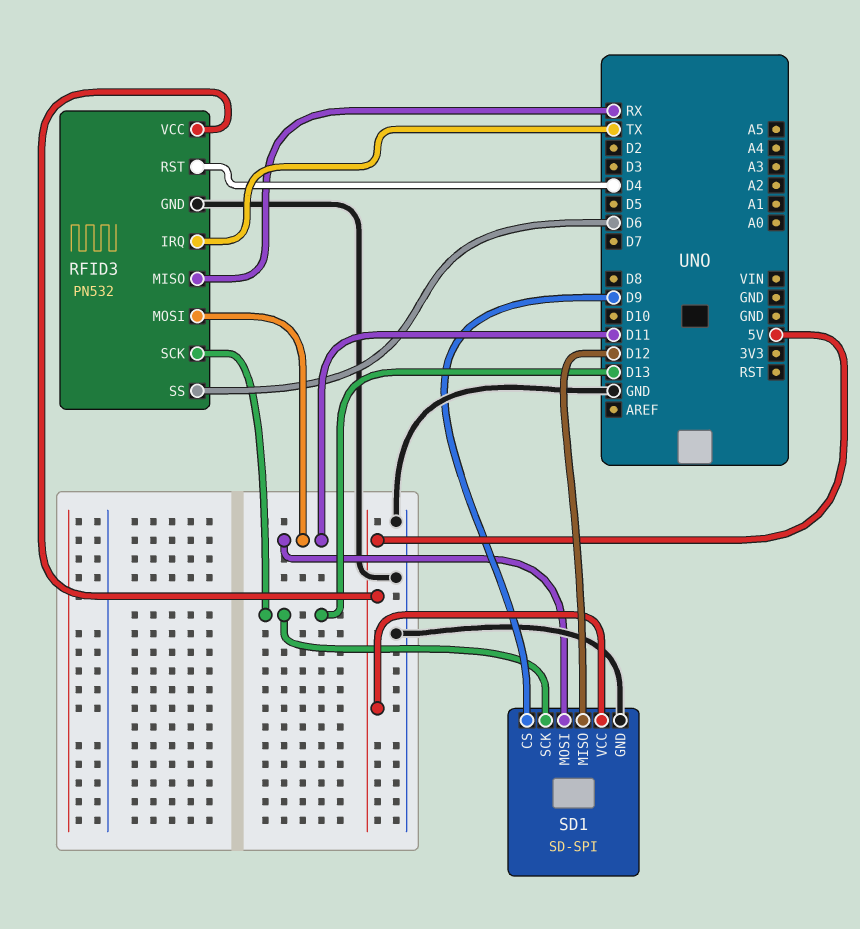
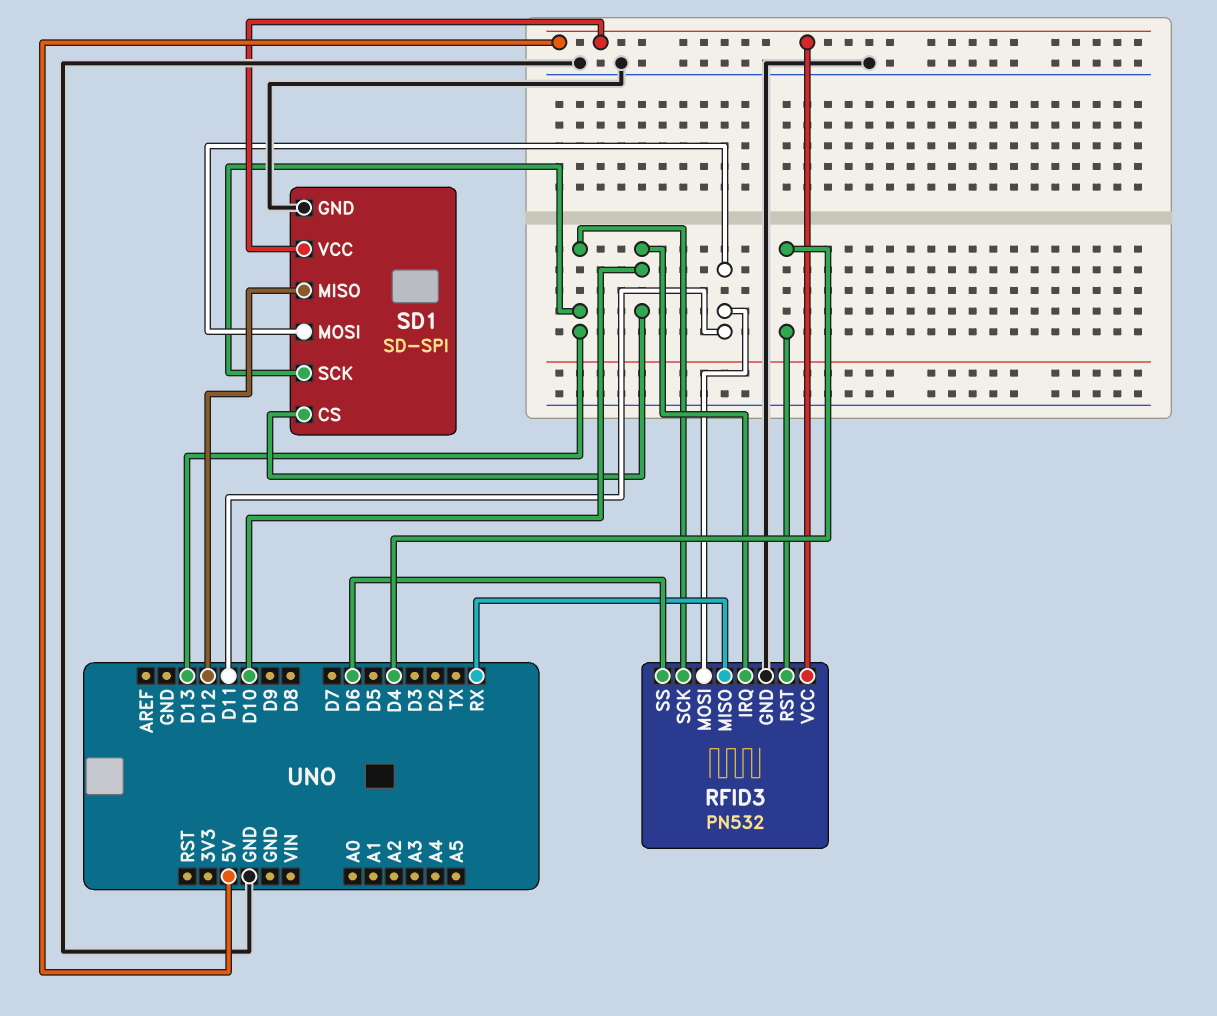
RFID3 pin IRQ: TX -> D10
SD1 pin CS: D9 -> D10

